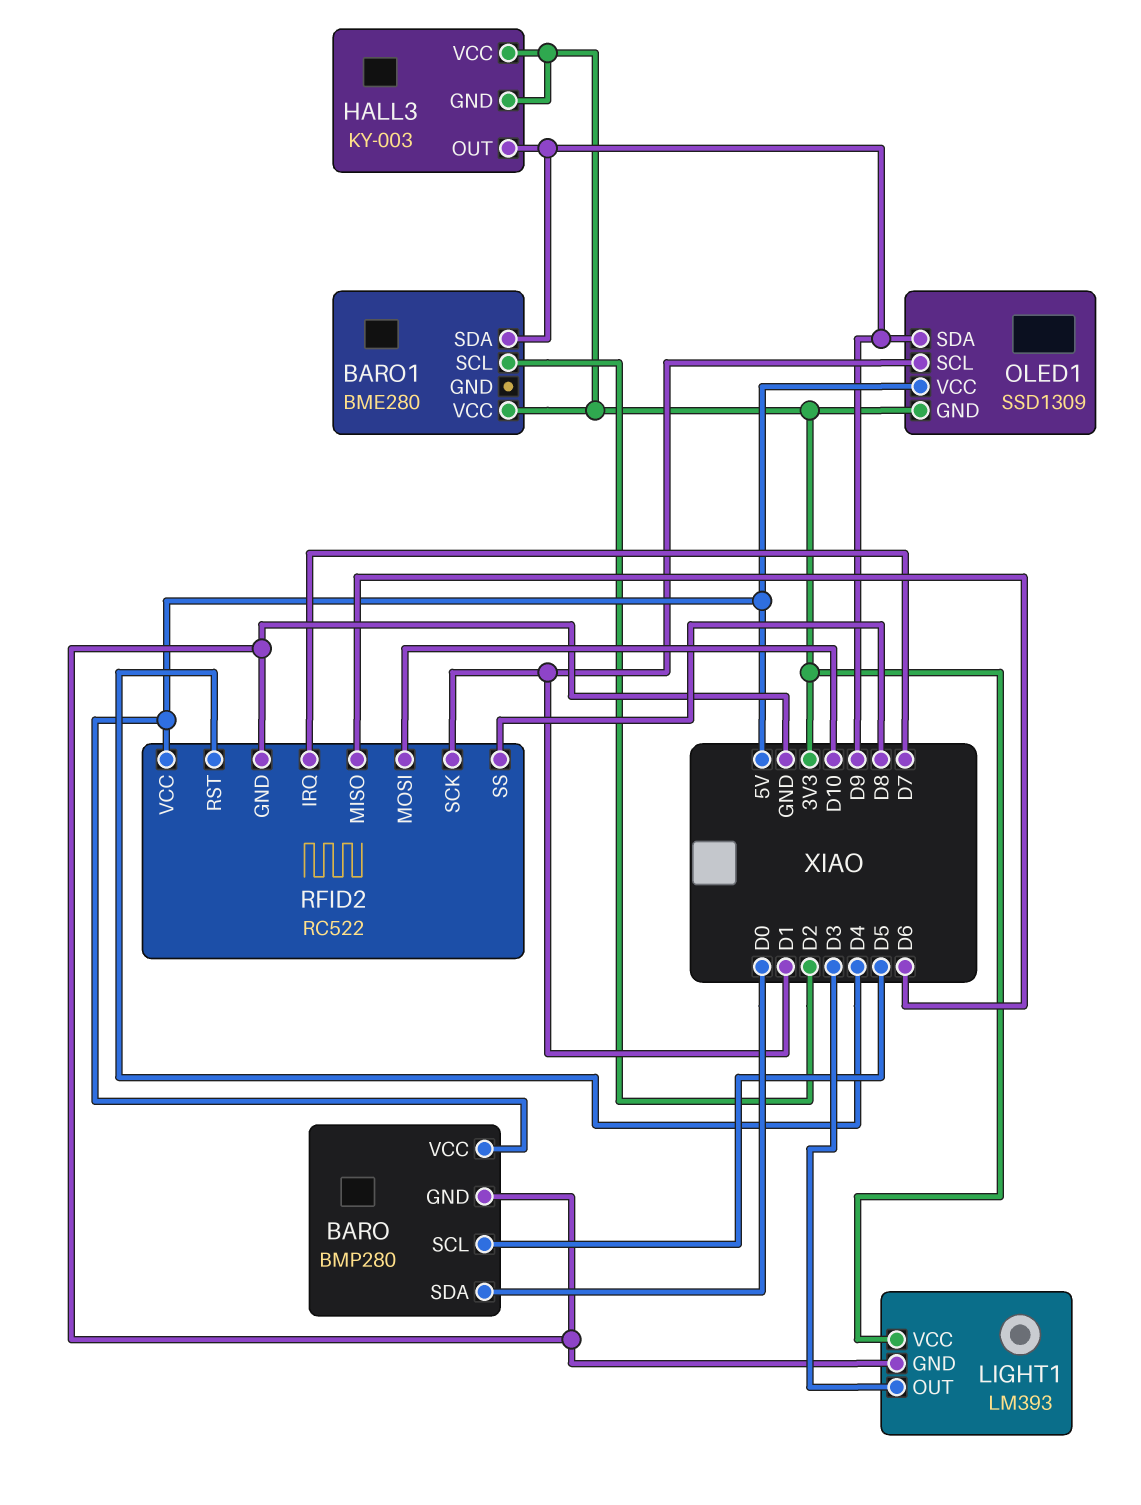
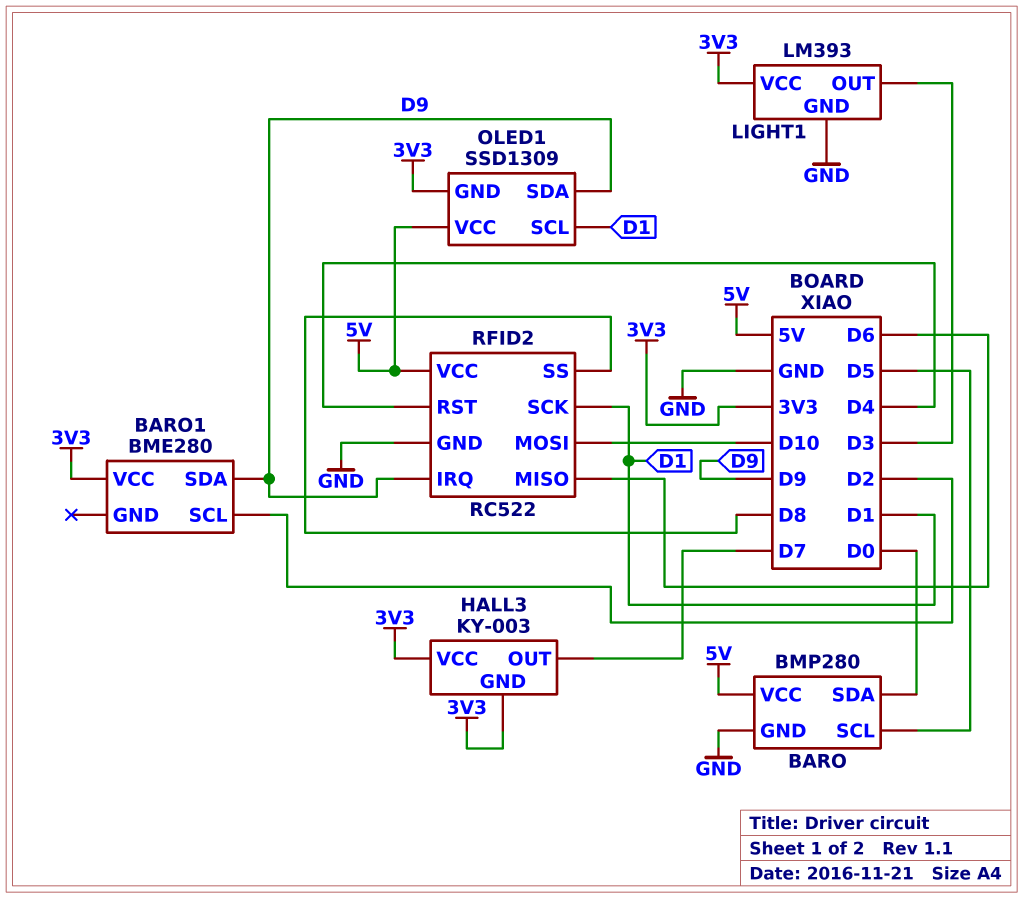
HALL3 pin OUT: D9 -> D7
RFID2 pin IRQ: D7 -> D9

